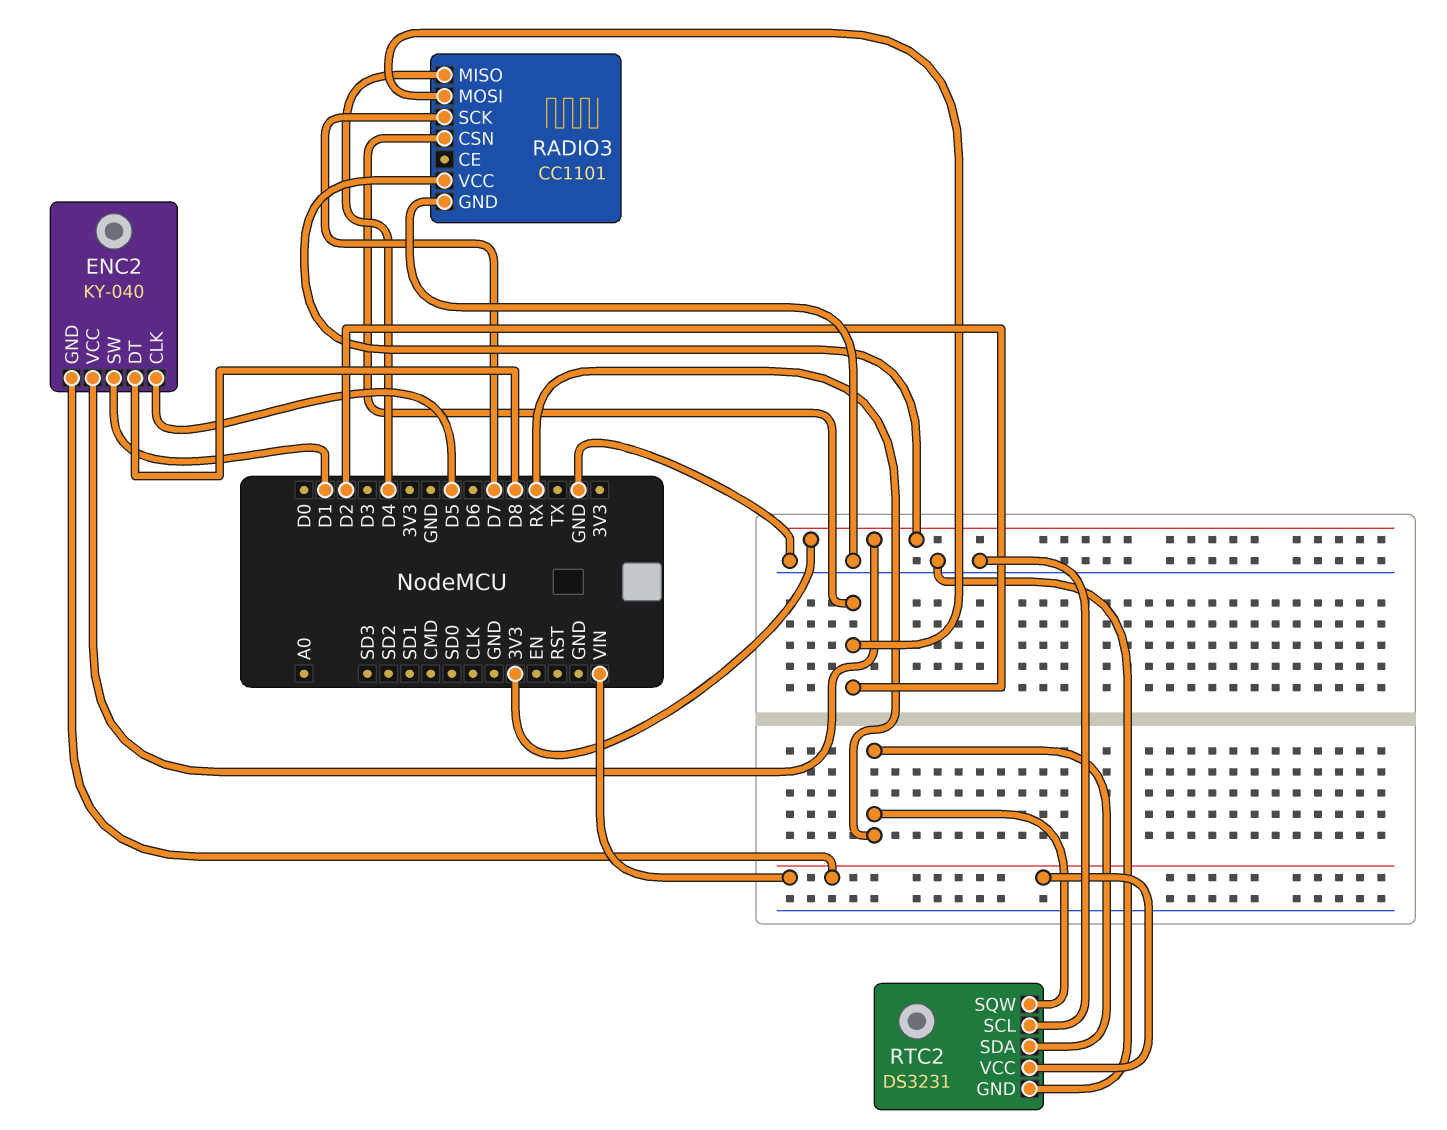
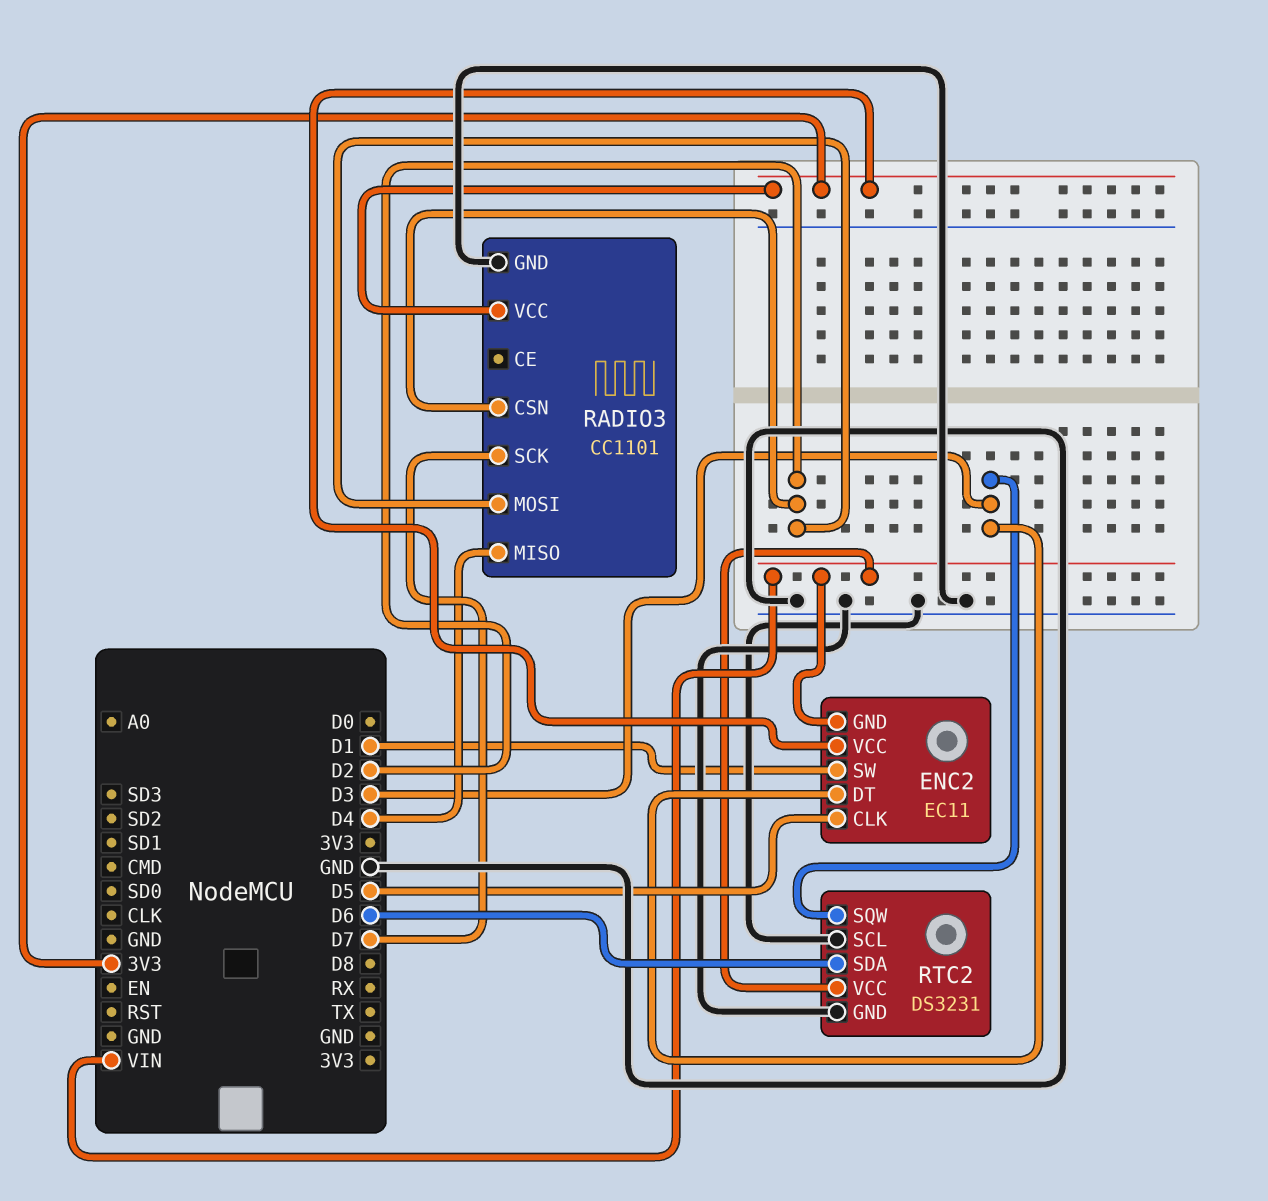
ENC2: KY-040 -> EC11
ENC2 pin DT: D8 -> D3
RTC2 pin SDA: RX -> D6
RTC2 pin SQW: RX -> D3

